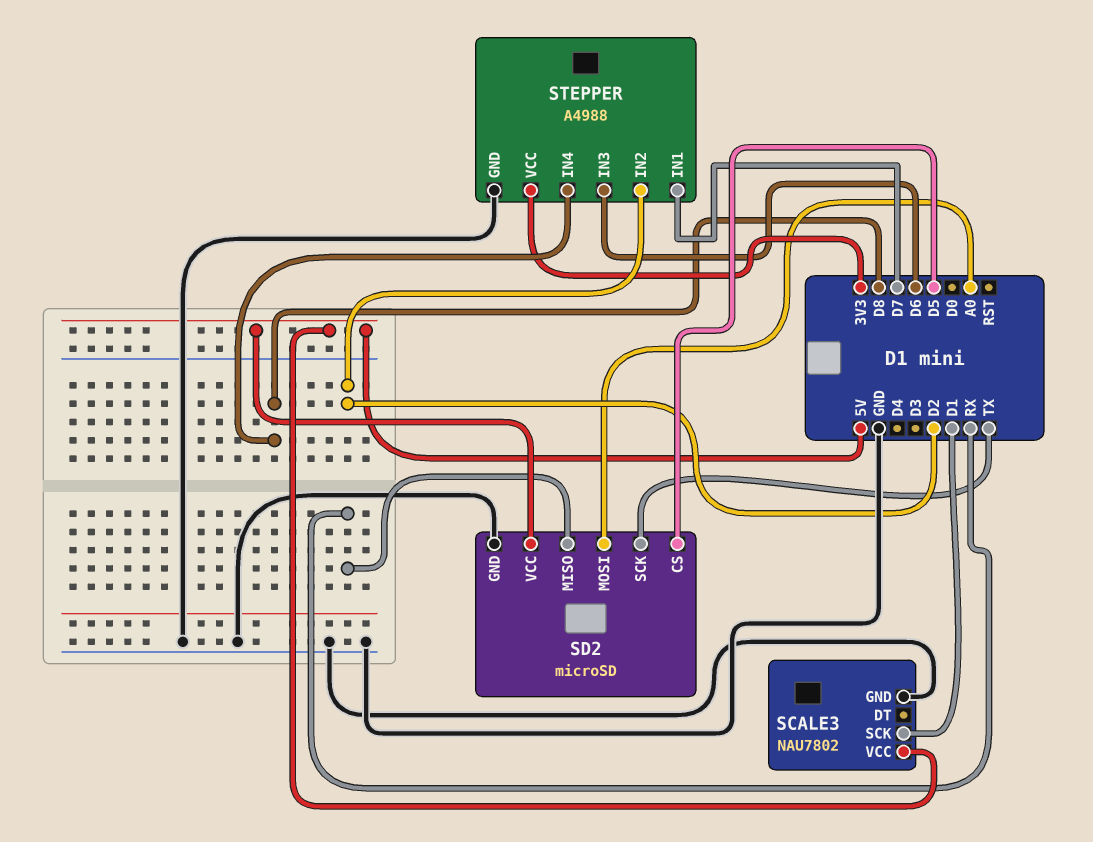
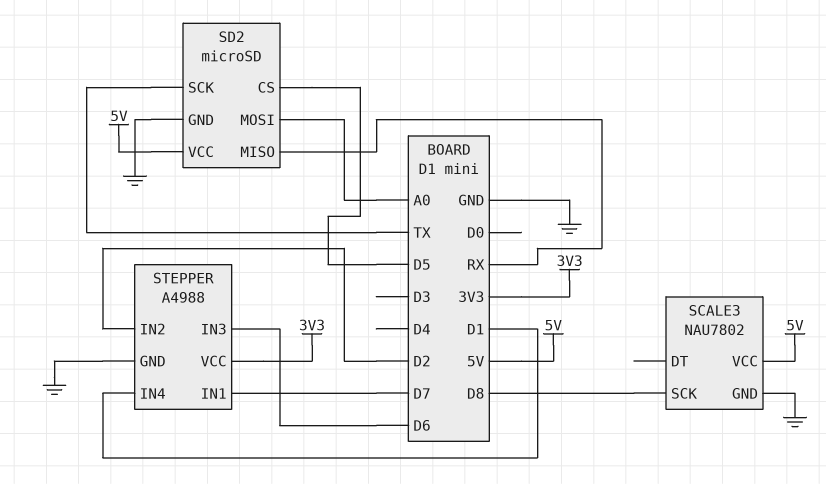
SCALE3 pin SCK: D1 -> D8
STEPPER pin IN4: D8 -> D1

